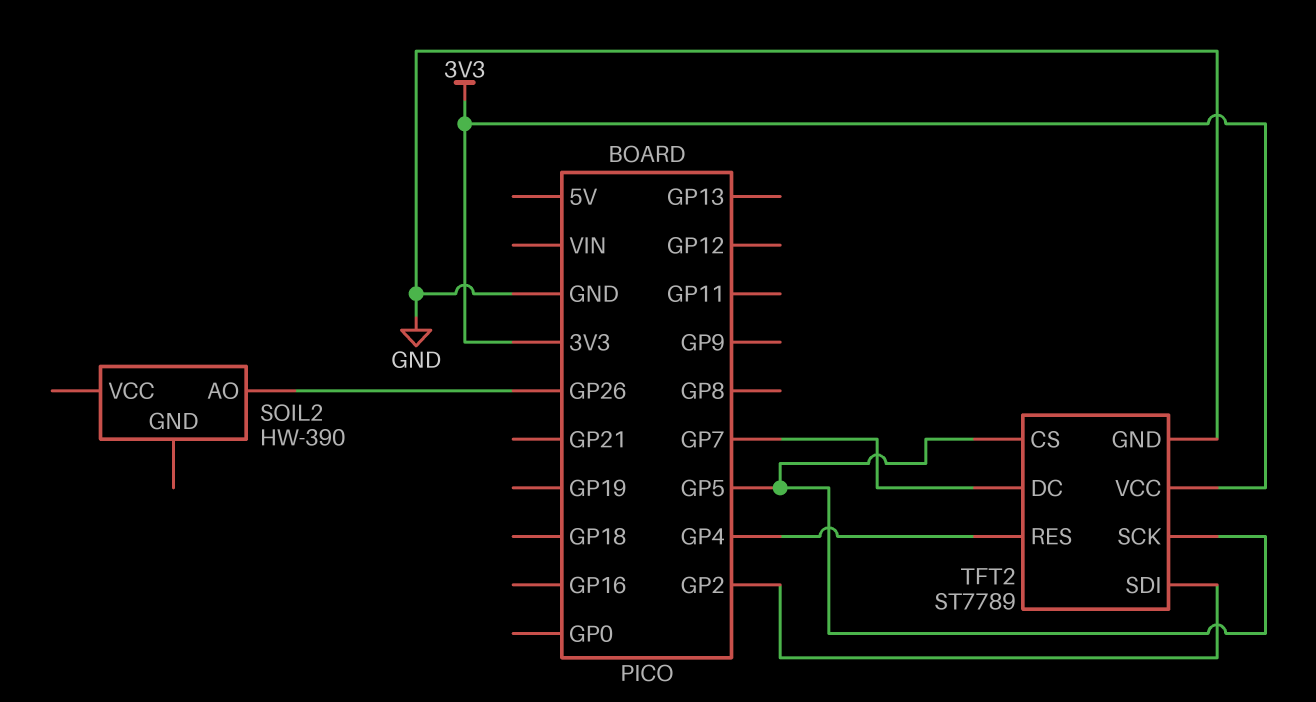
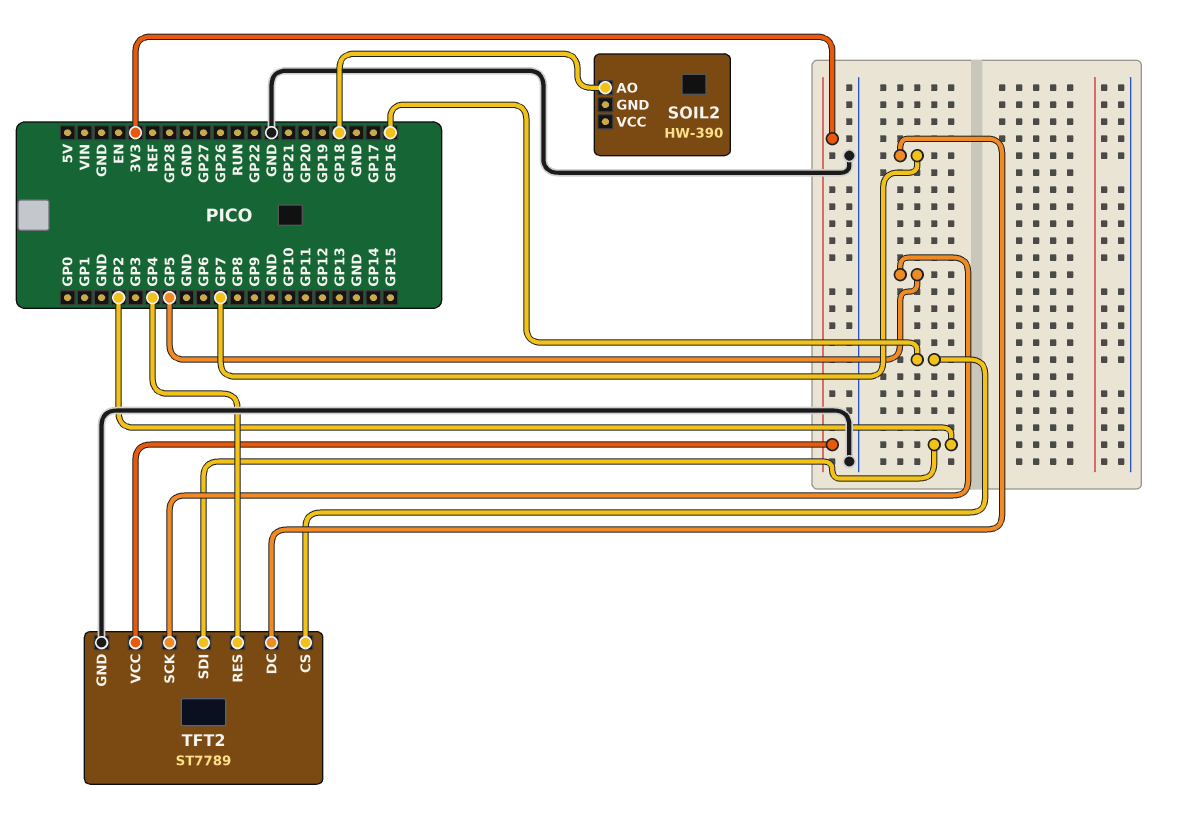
SOIL2 pin AO: GP26 -> GP18
TFT2 pin CS: GP5 -> GP16

